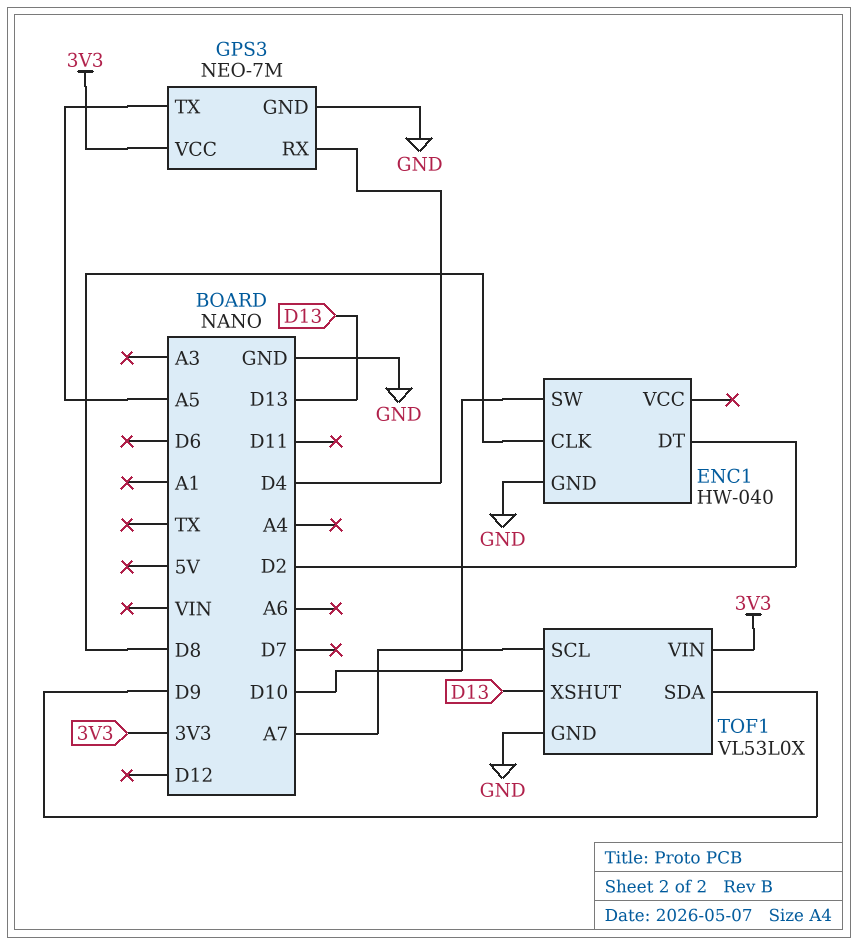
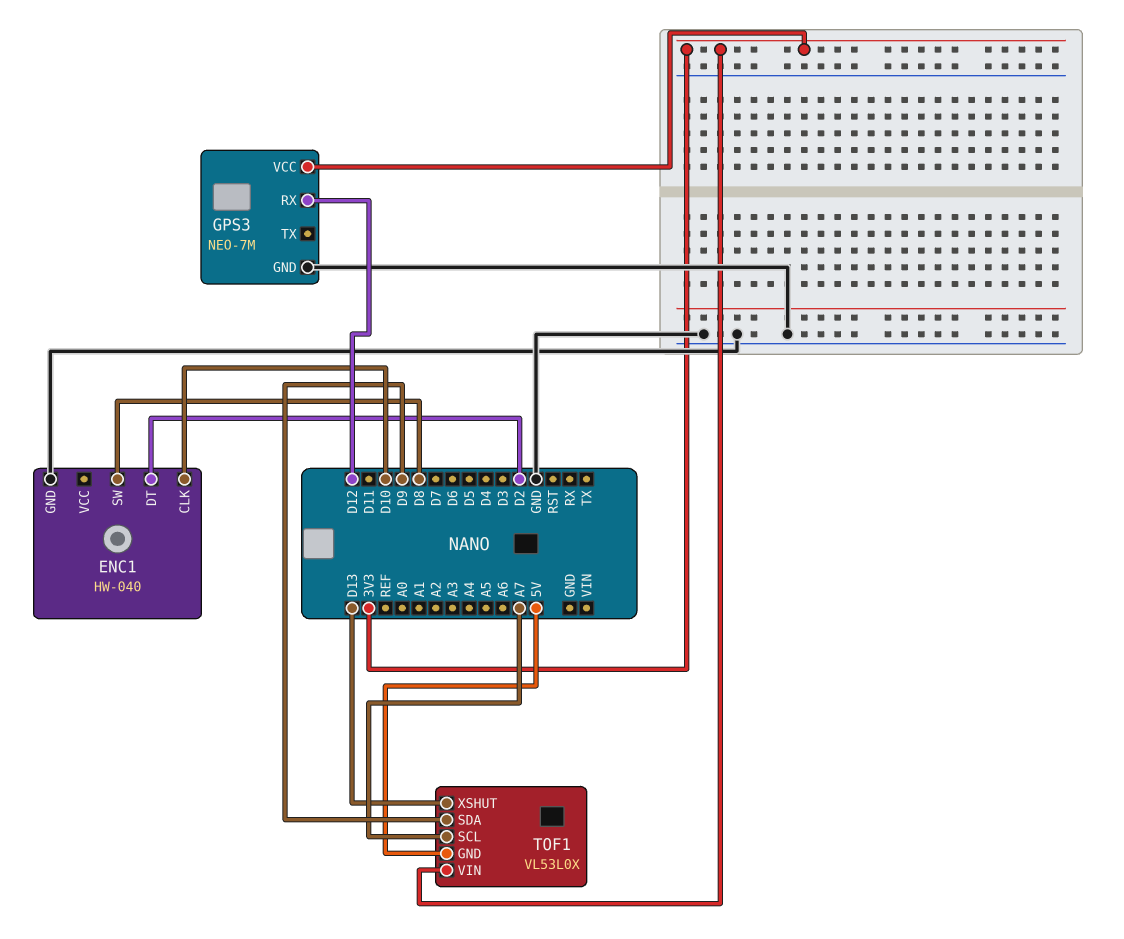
ENC1 pin CLK: D8 -> D10
ENC1 pin SW: D10 -> D8
GPS3 pin RX: D4 -> D12
GPS3 pin TX: A5 -> none
TOF1 pin GND: GND -> 5V

